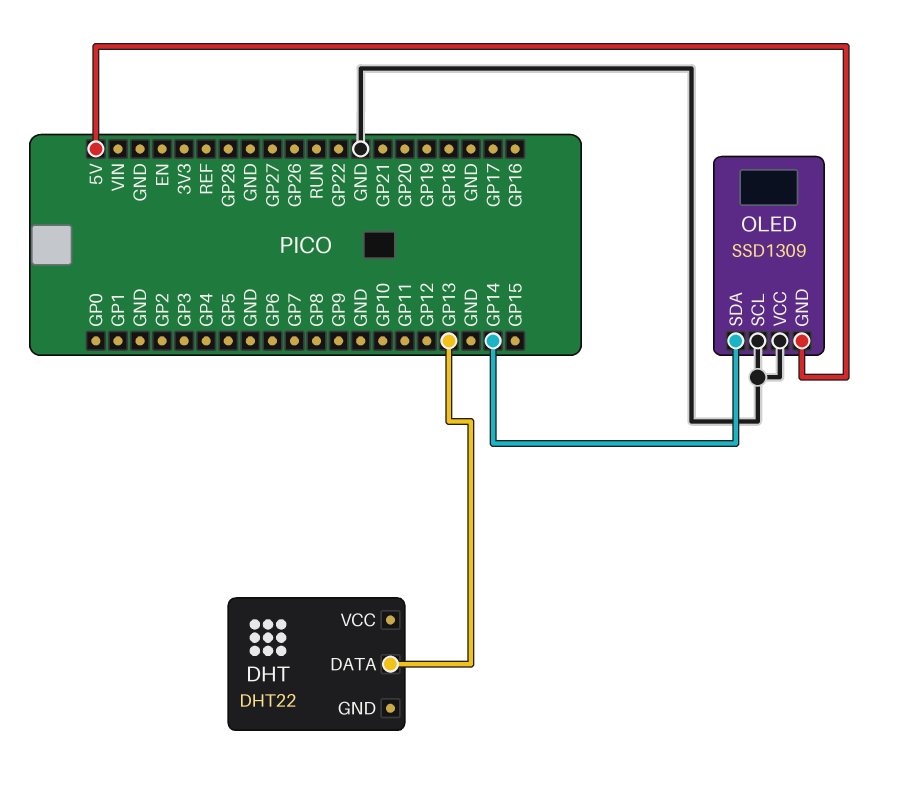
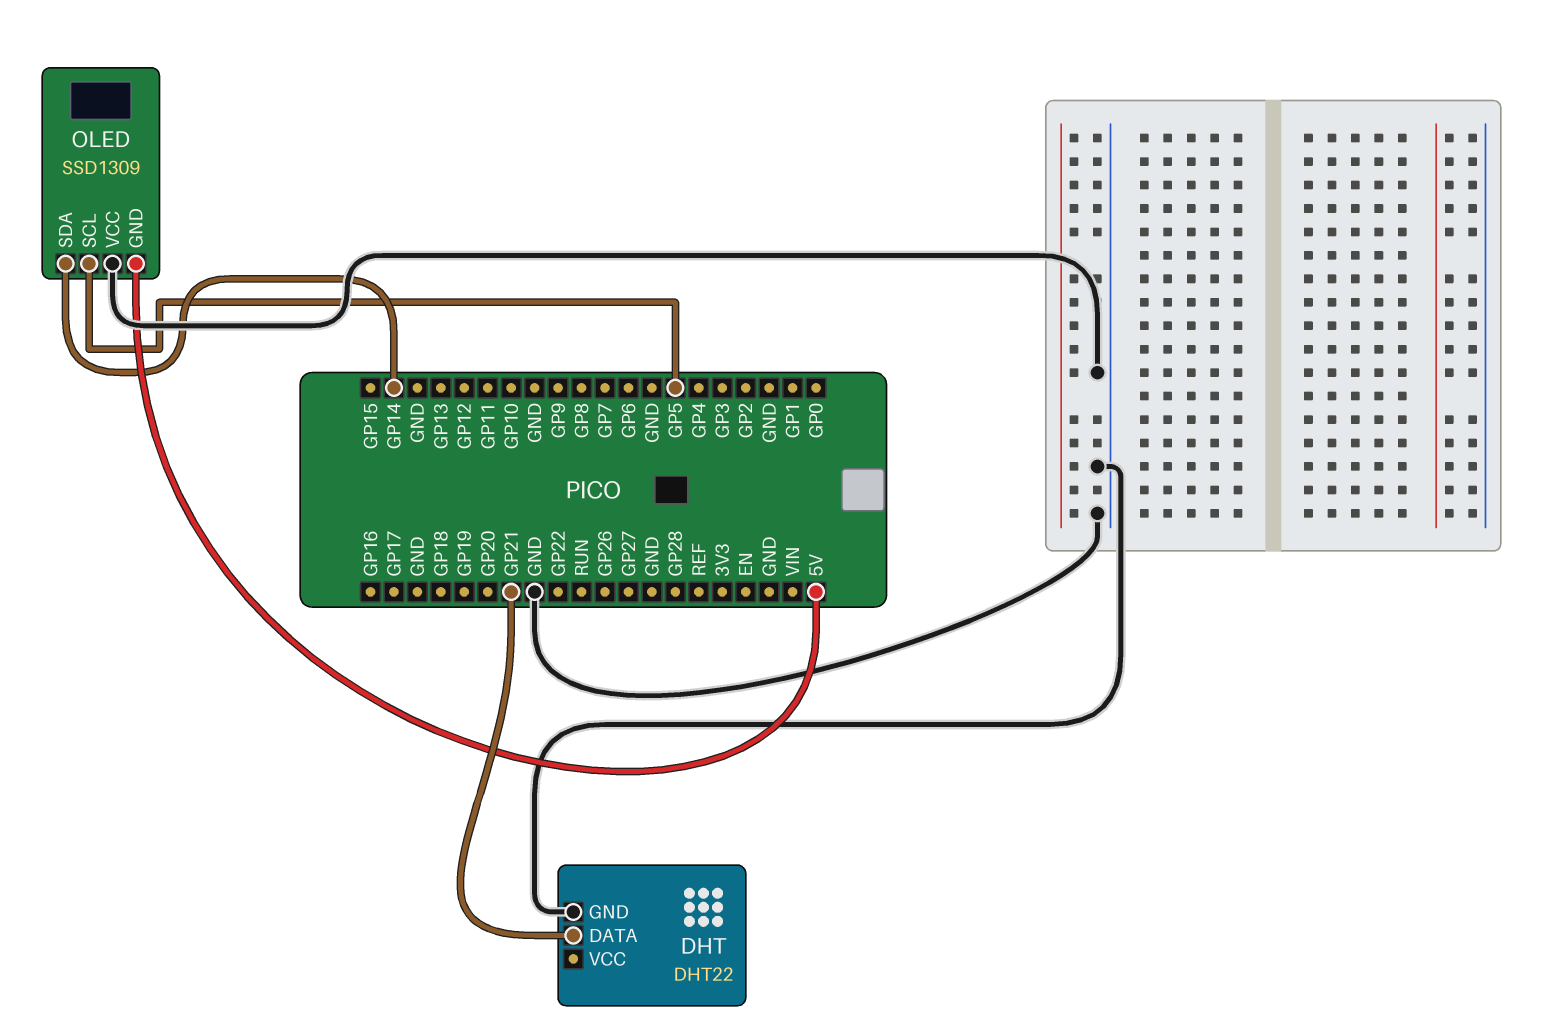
DHT pin DATA: GP13 -> GP21
DHT pin GND: none -> GND
OLED pin SCL: GND -> GP5

